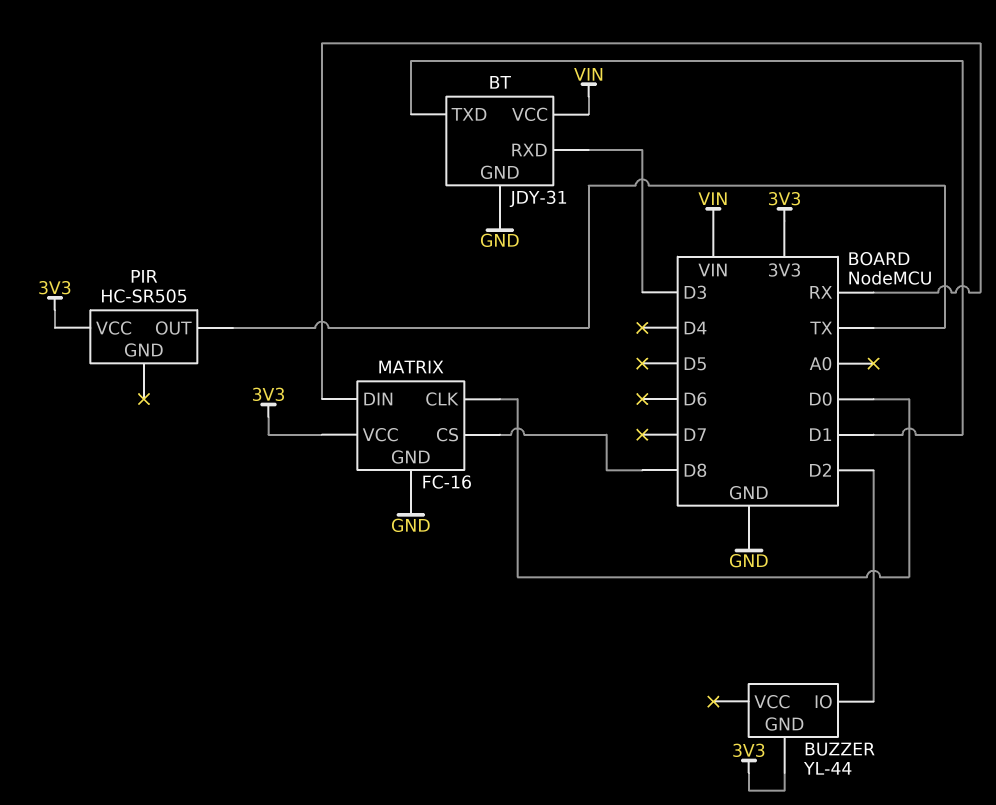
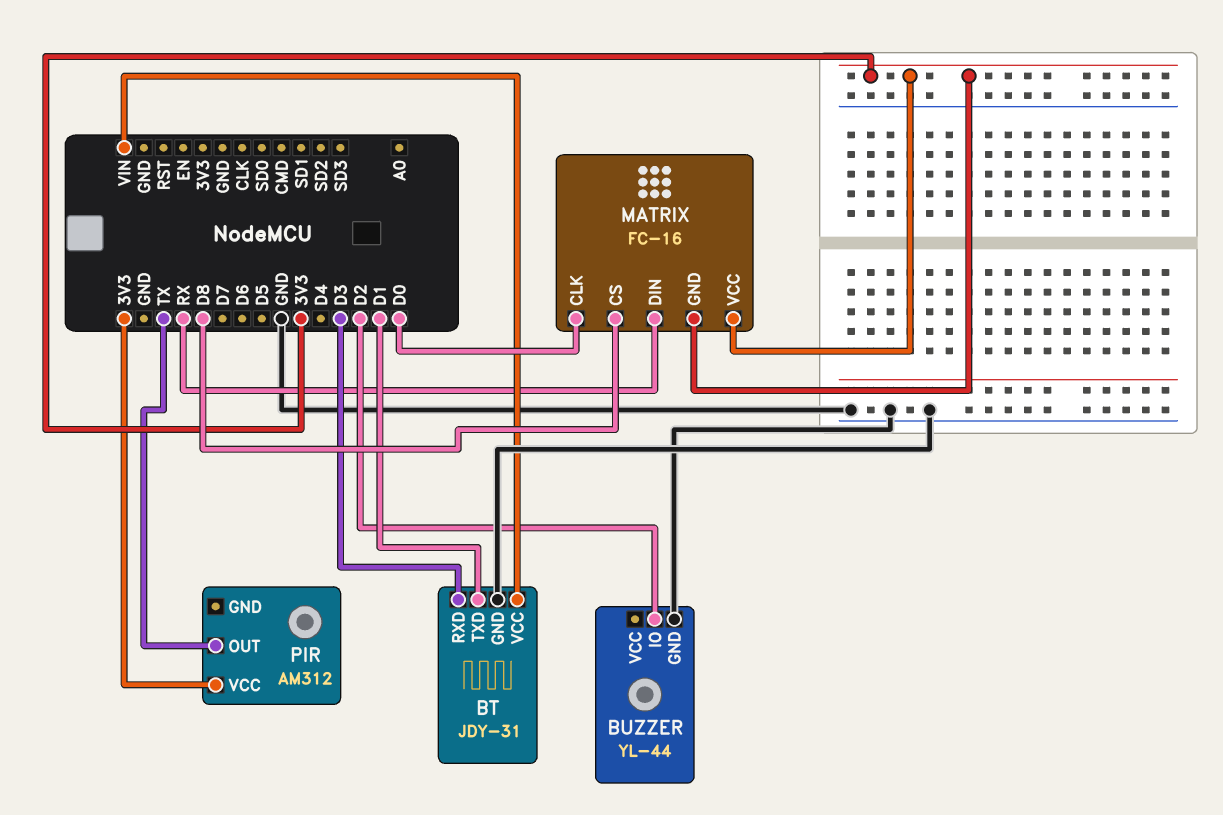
BUZZER pin GND: 3V3 -> GND
MATRIX pin GND: GND -> 3V3
PIR: HC-SR505 -> AM312

